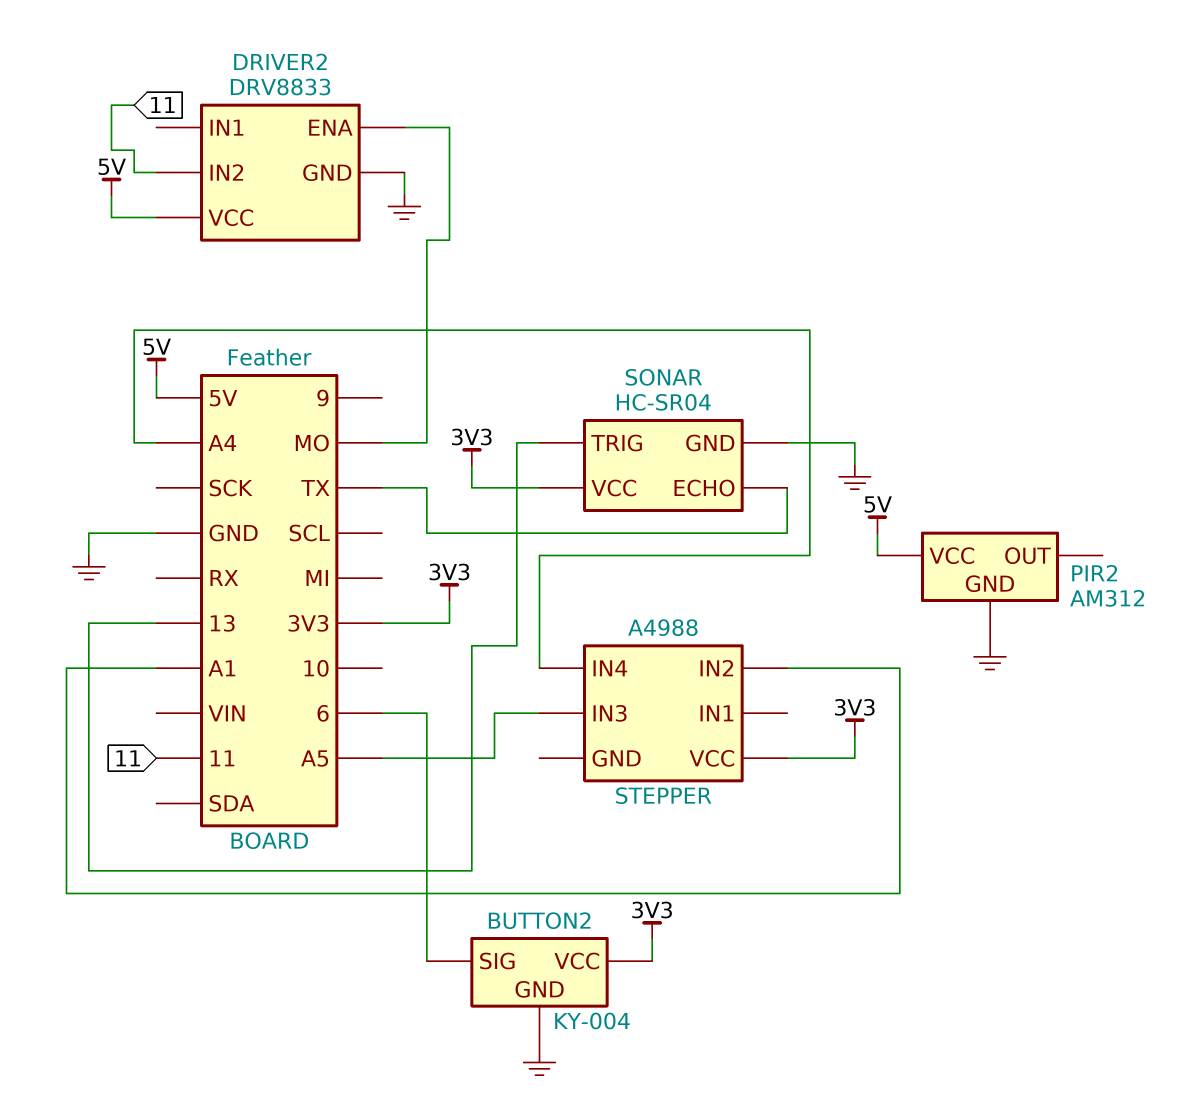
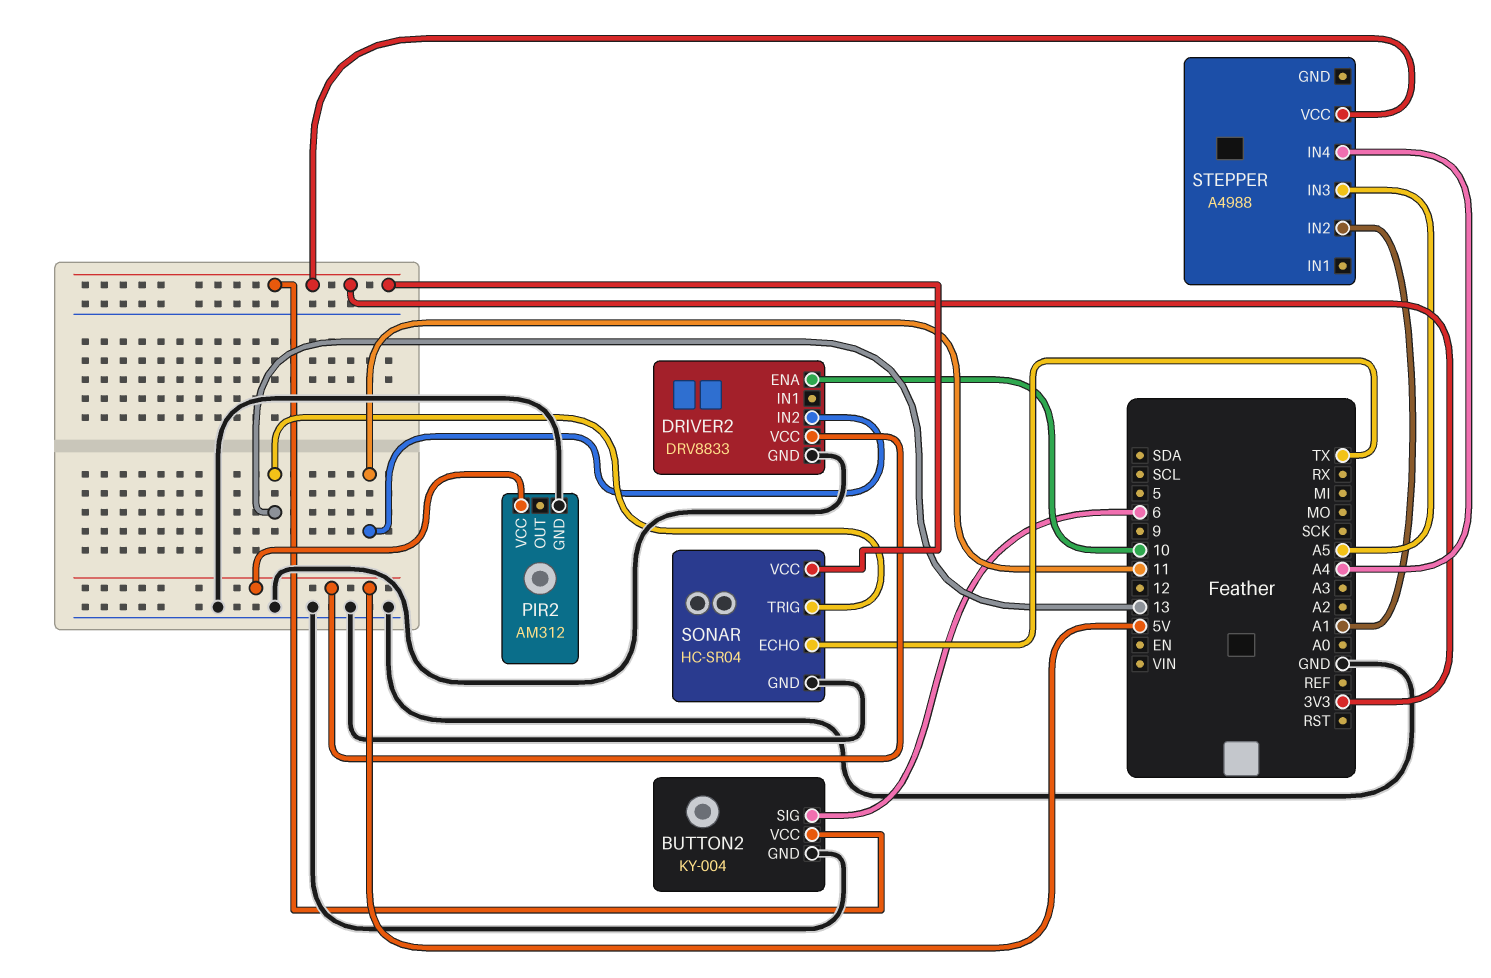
DRIVER2 pin ENA: MO -> 10

